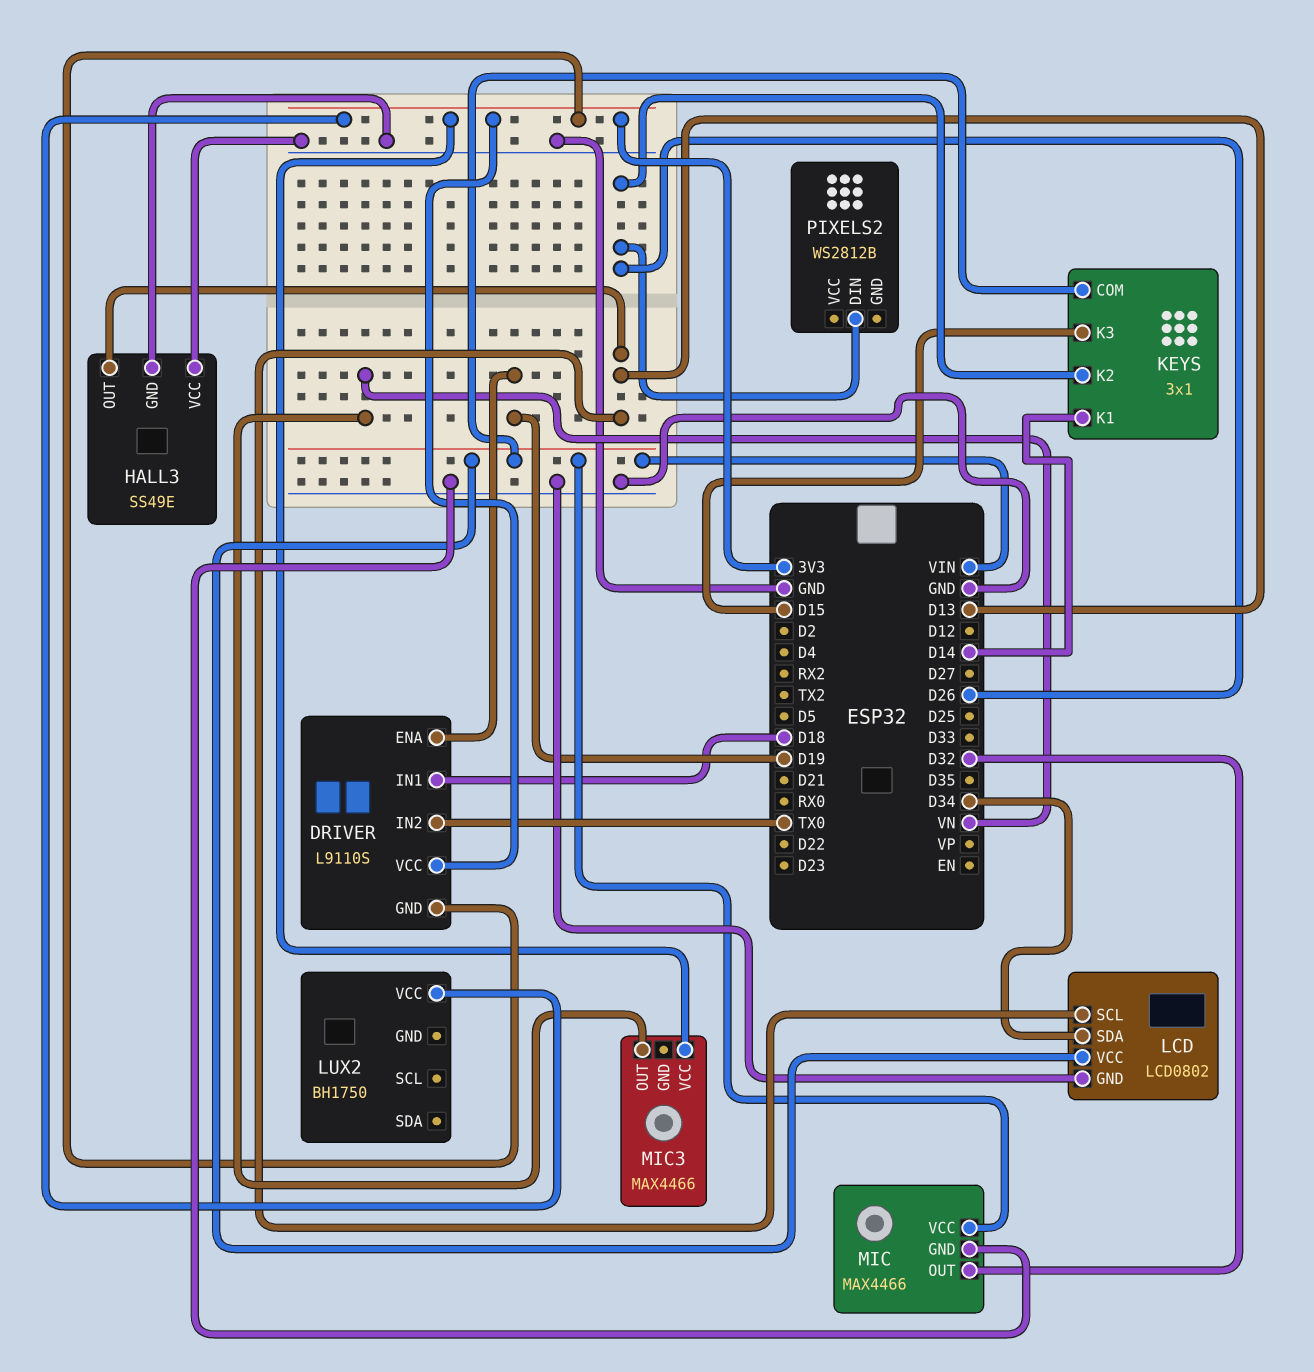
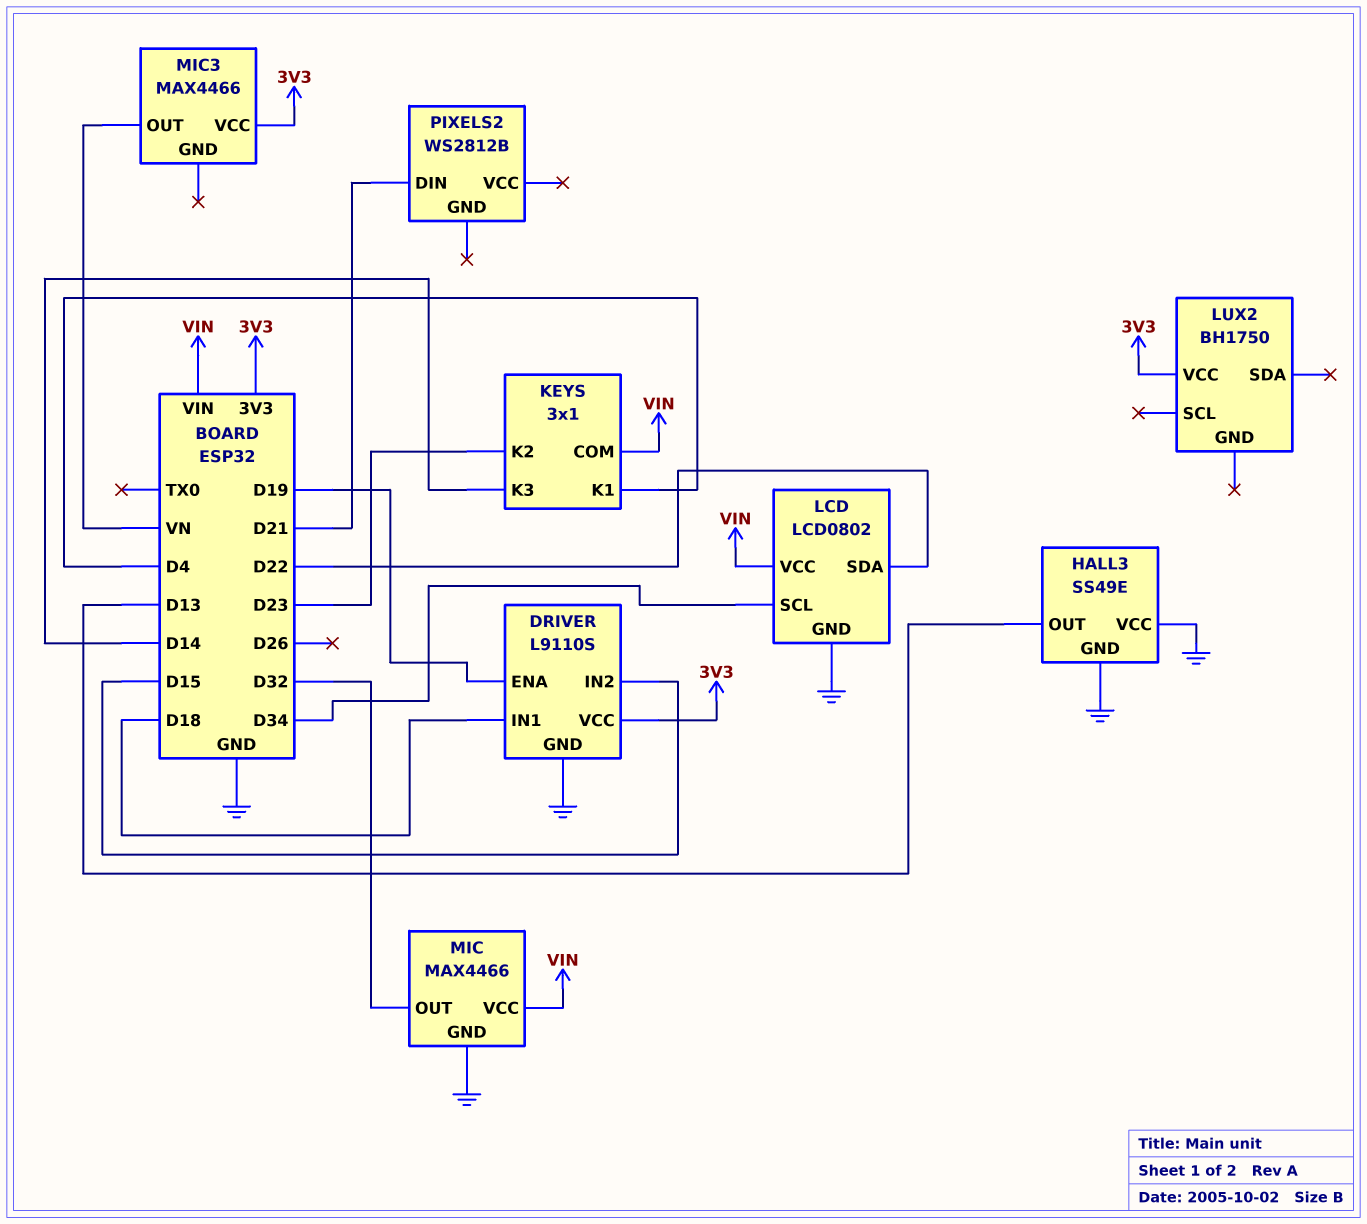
DRIVER pin GND: 3V3 -> GND
DRIVER pin IN2: TX0 -> D15
KEYS pin K1: D14 -> D4
KEYS pin K2: D26 -> D23
KEYS pin K3: D15 -> D14
LCD pin SCL: D13 -> D34
LCD pin SDA: D34 -> D22
PIXELS2 pin DIN: D26 -> D21

